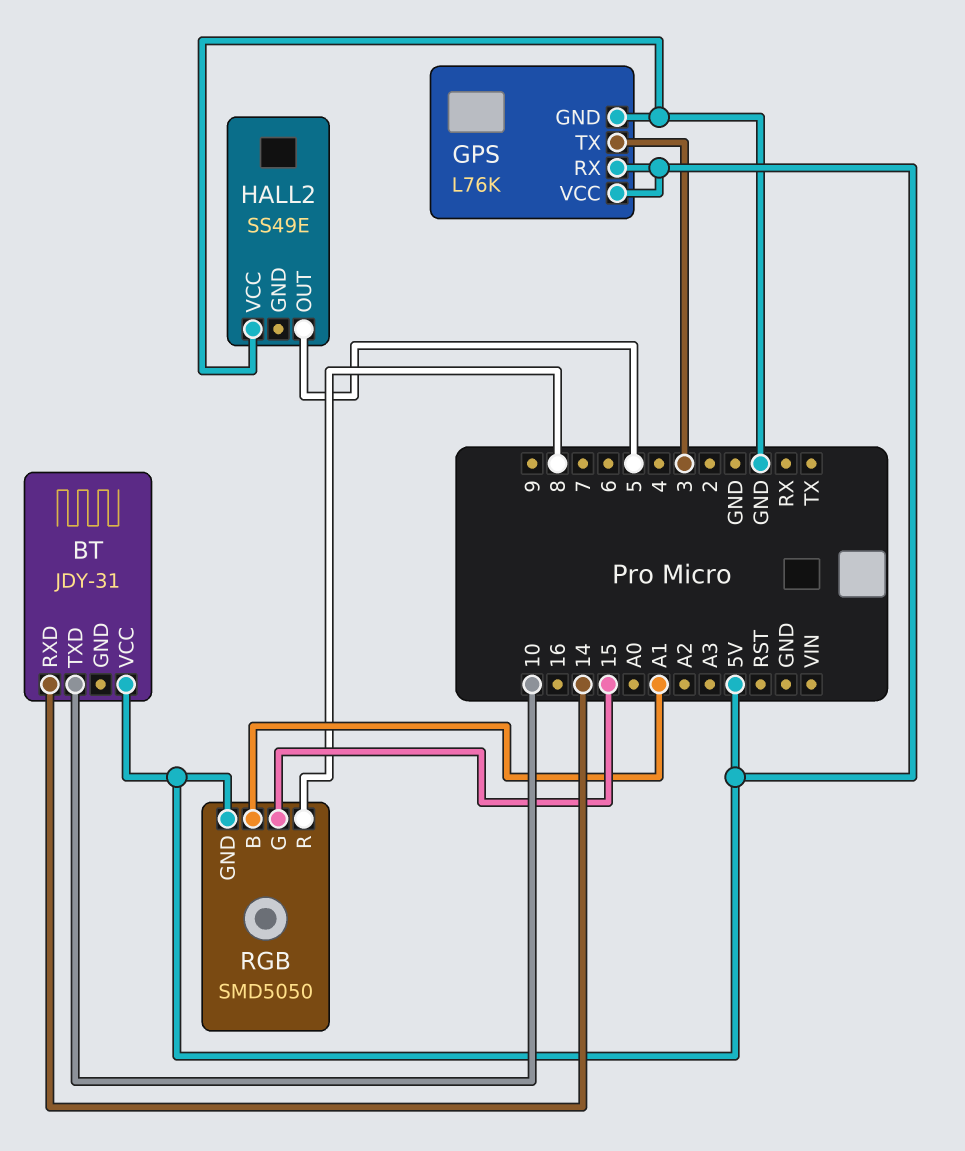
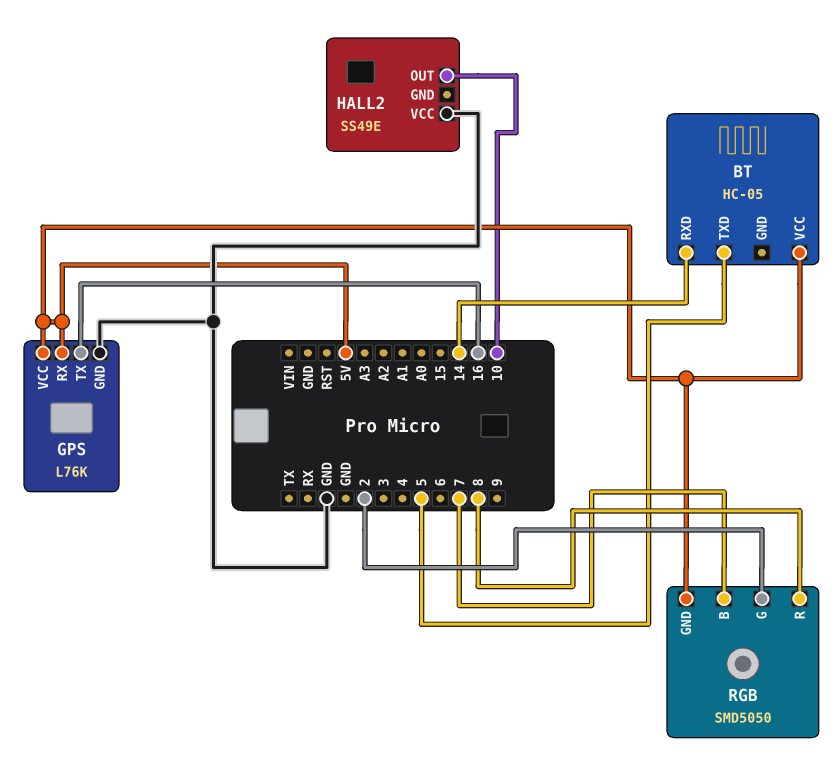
BT: JDY-31 -> HC-05
BT pin TXD: 10 -> 5
GPS pin TX: 3 -> 16
HALL2 pin OUT: 5 -> 10
RGB pin B: A1 -> 7
RGB pin G: 15 -> 2

